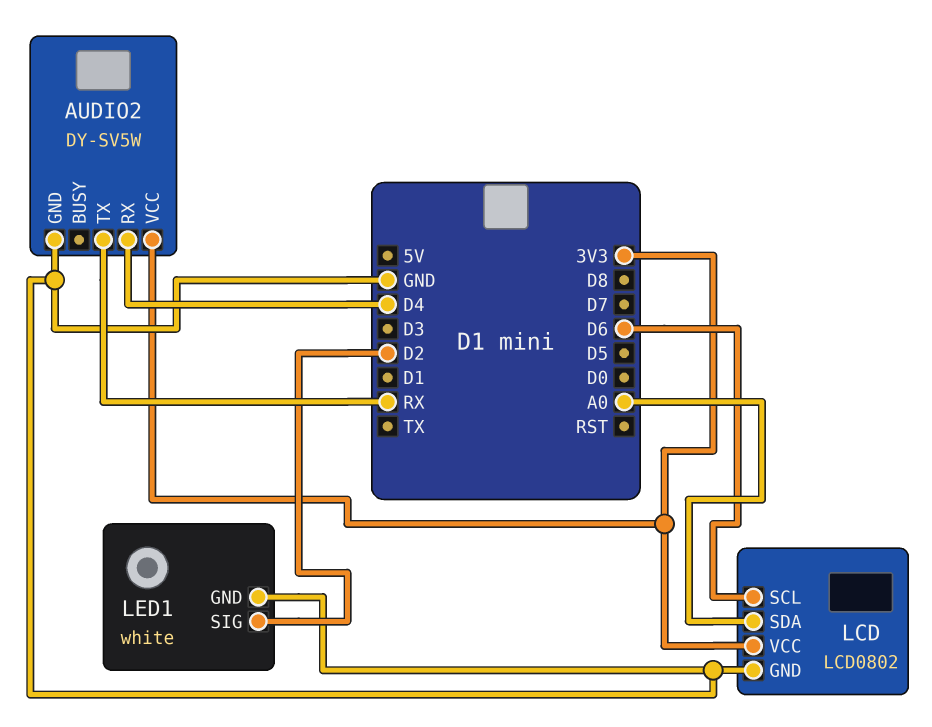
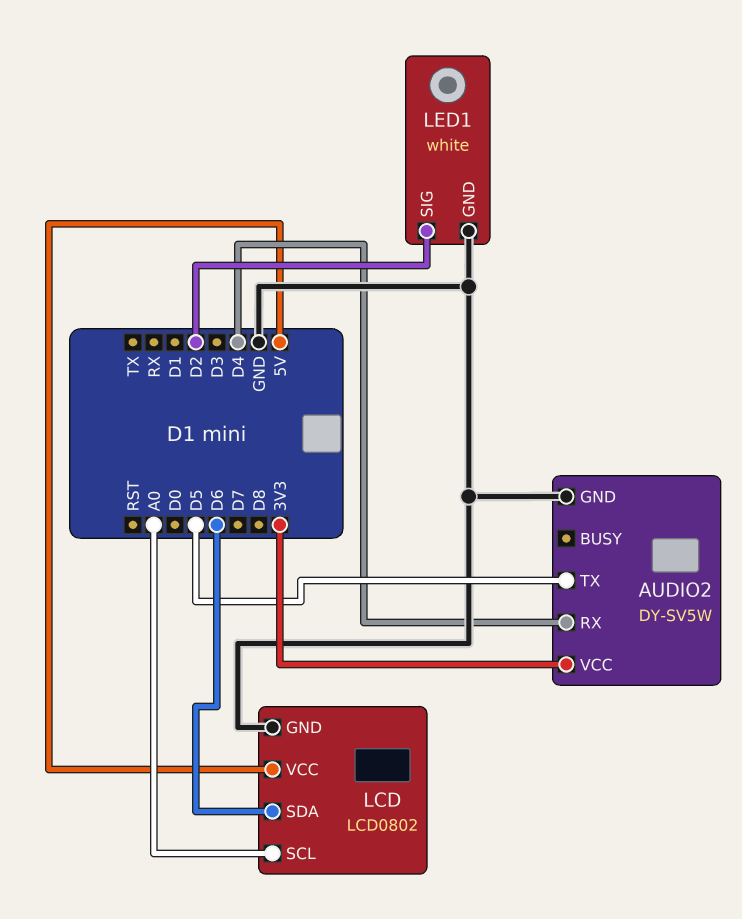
AUDIO2 pin TX: RX -> D5
LCD pin SCL: D6 -> A0
LCD pin SDA: A0 -> D6
LCD pin VCC: 3V3 -> 5V

